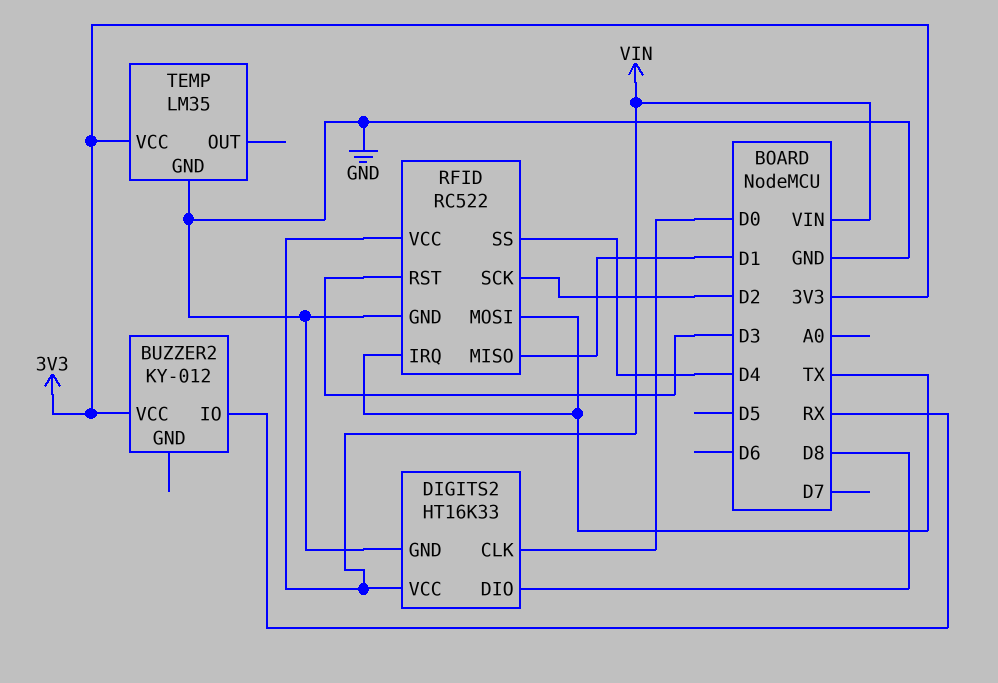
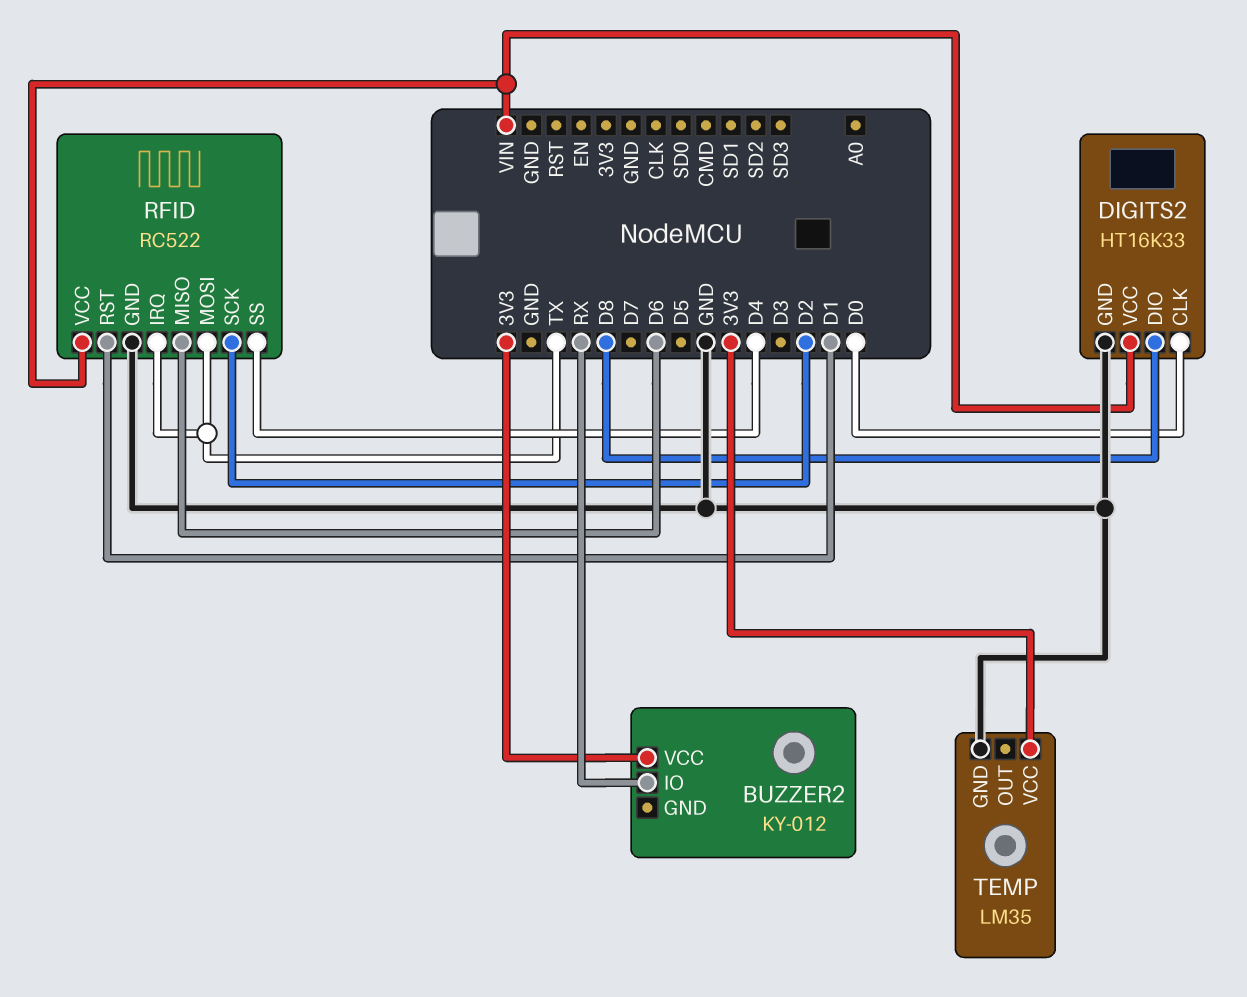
RFID pin MISO: D1 -> D6
RFID pin RST: D3 -> D1

